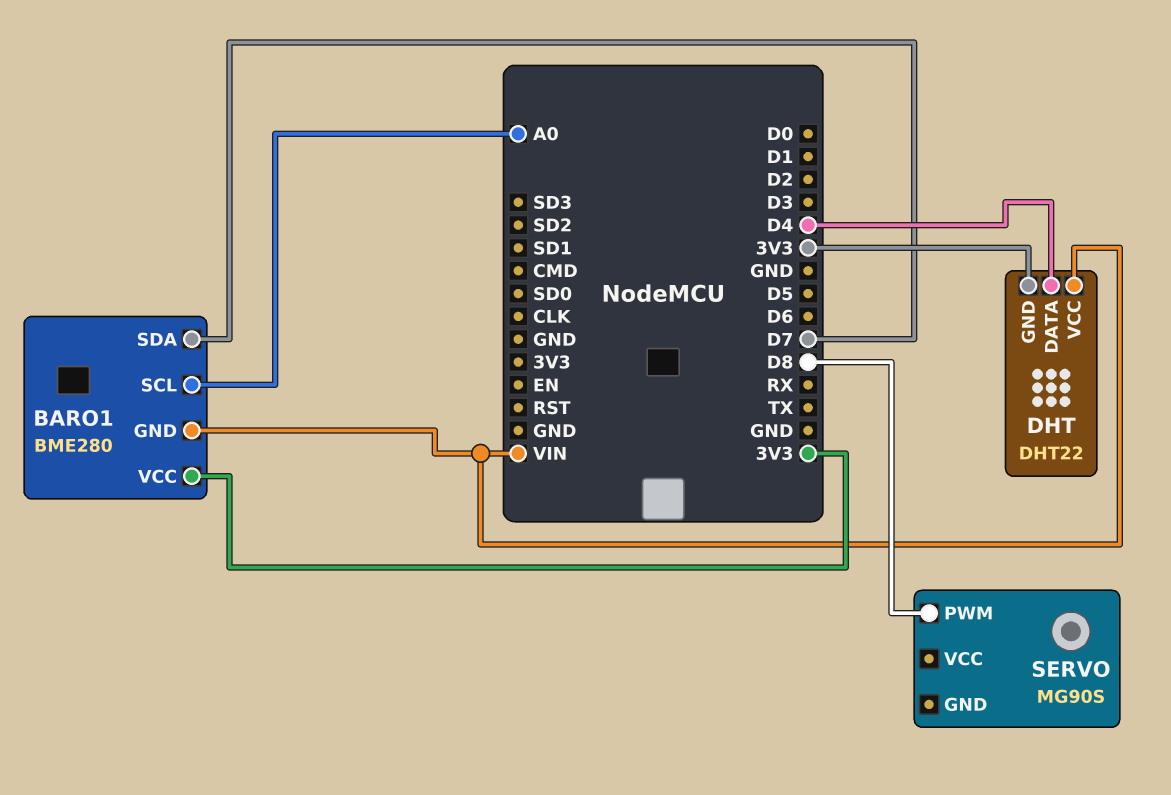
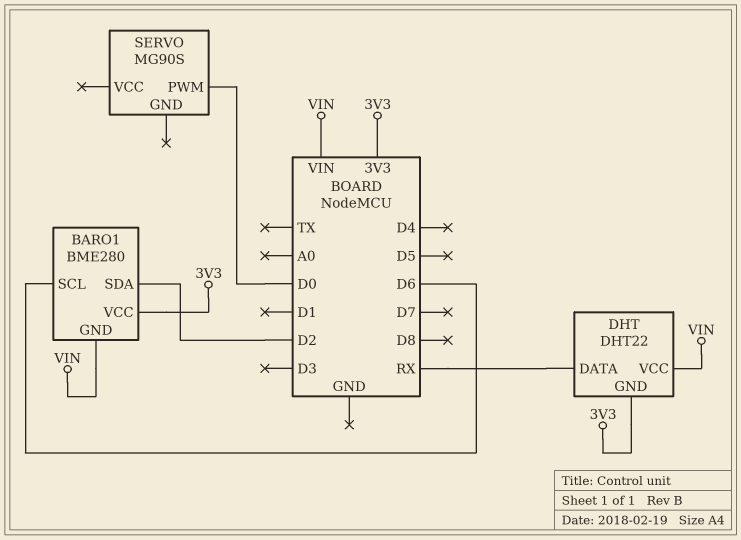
BARO1 pin SCL: A0 -> D6
BARO1 pin SDA: D7 -> D2
DHT pin DATA: D4 -> RX
SERVO pin PWM: D8 -> D0

